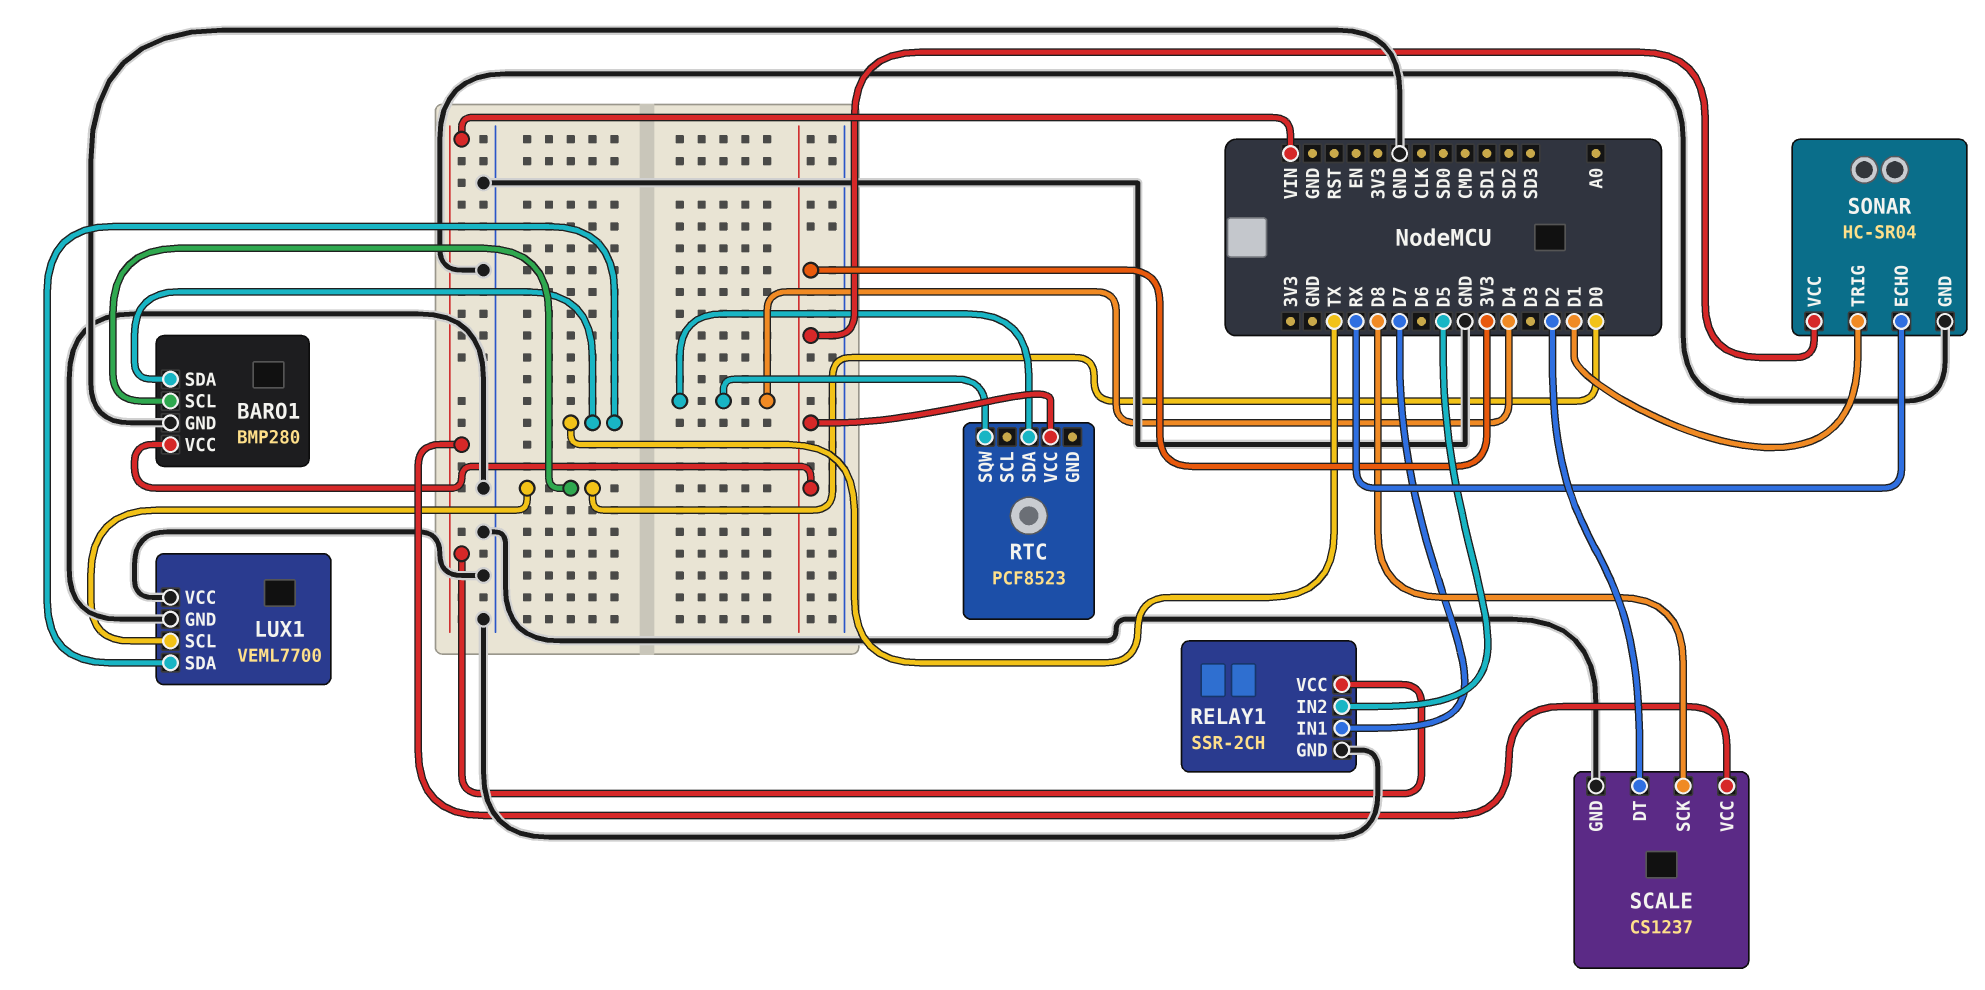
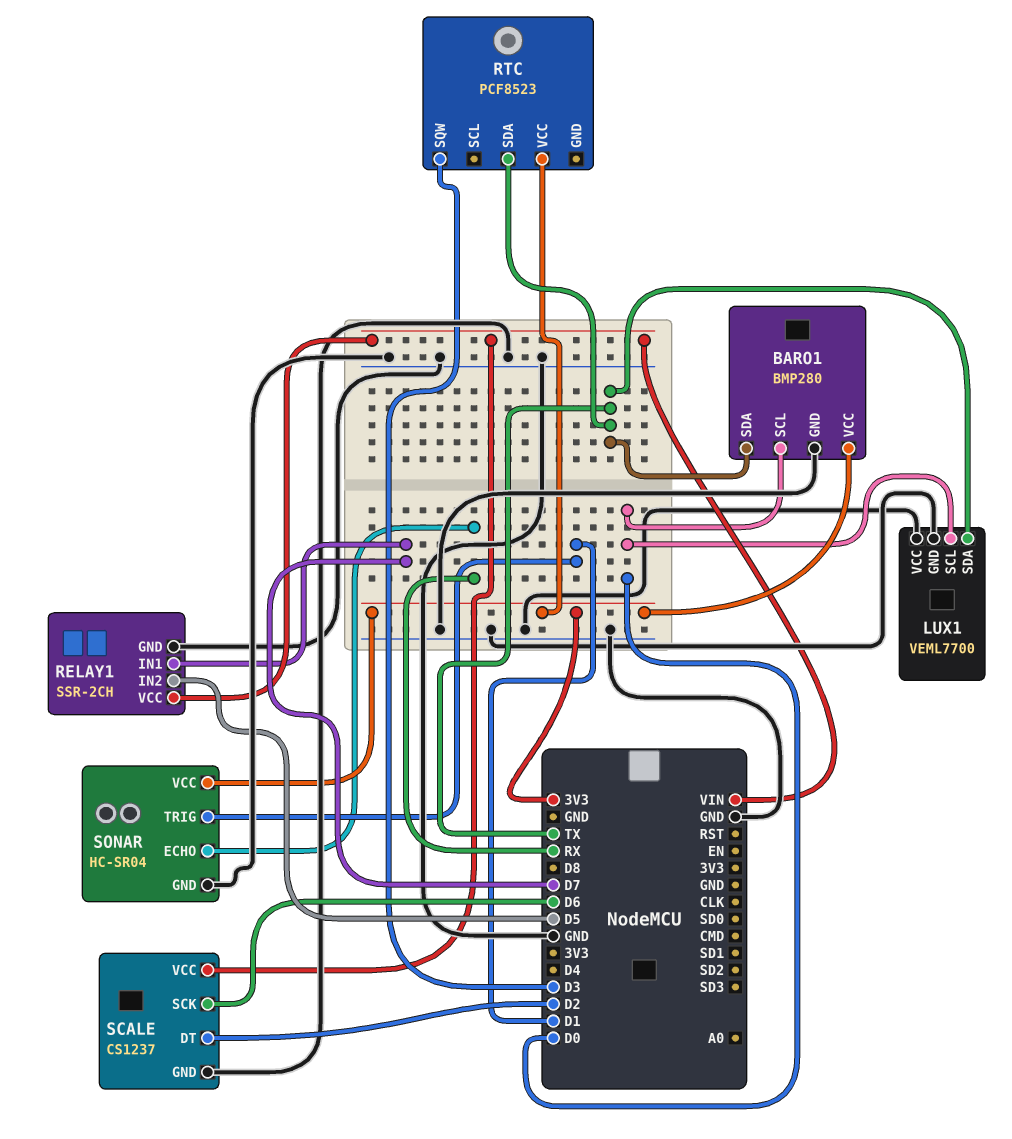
RTC pin SDA: D4 -> TX
RTC pin SQW: D4 -> D3
SCALE pin SCK: D8 -> D6

